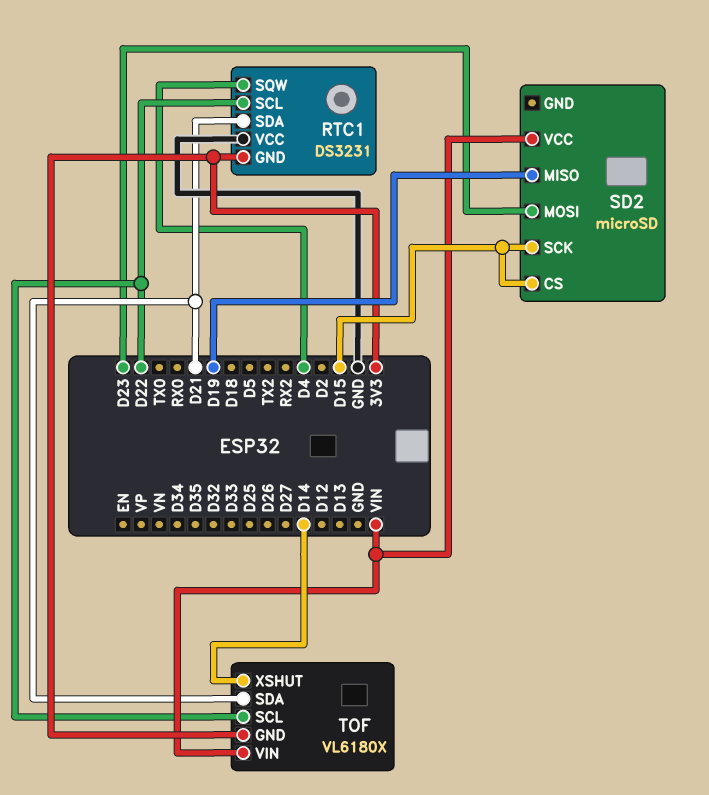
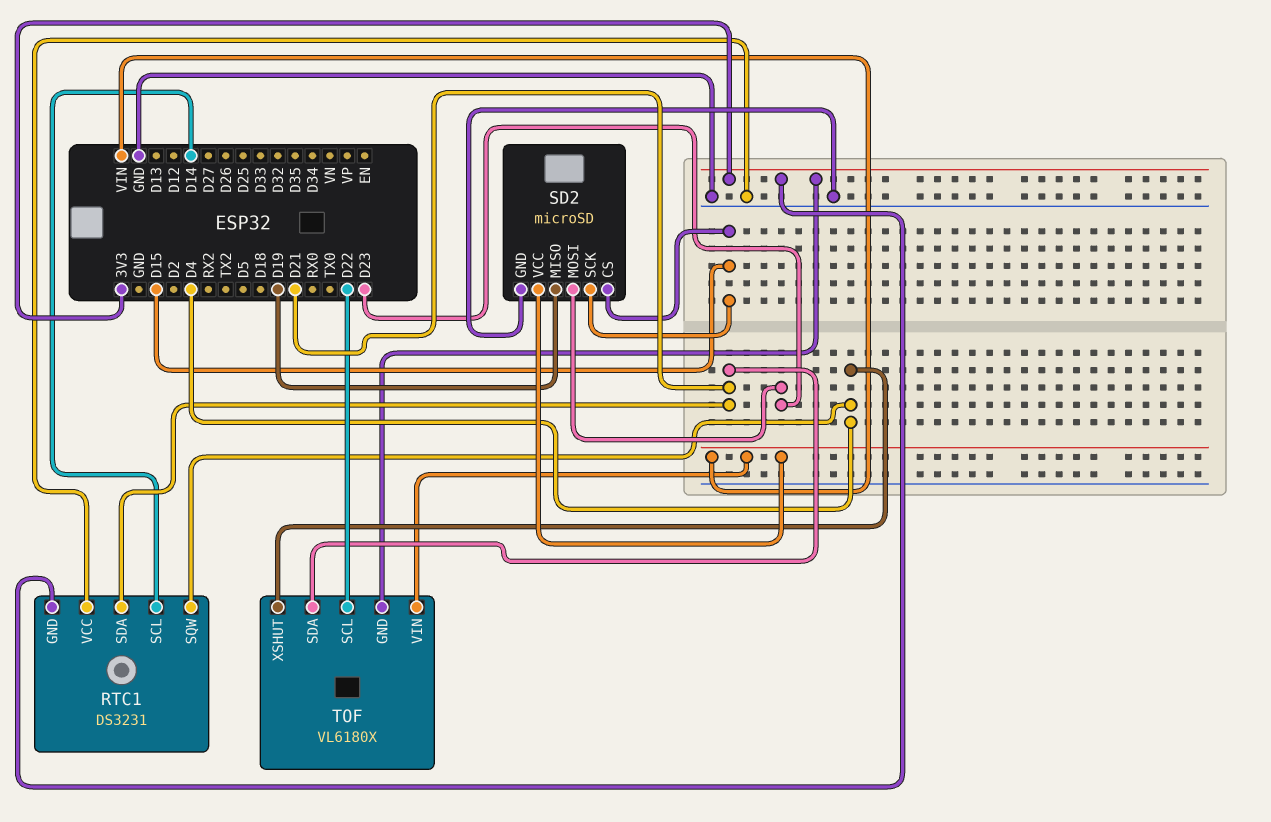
RTC1 pin SCL: D22 -> D14
SD2 pin GND: none -> GND
TOF pin XSHUT: D14 -> D4

